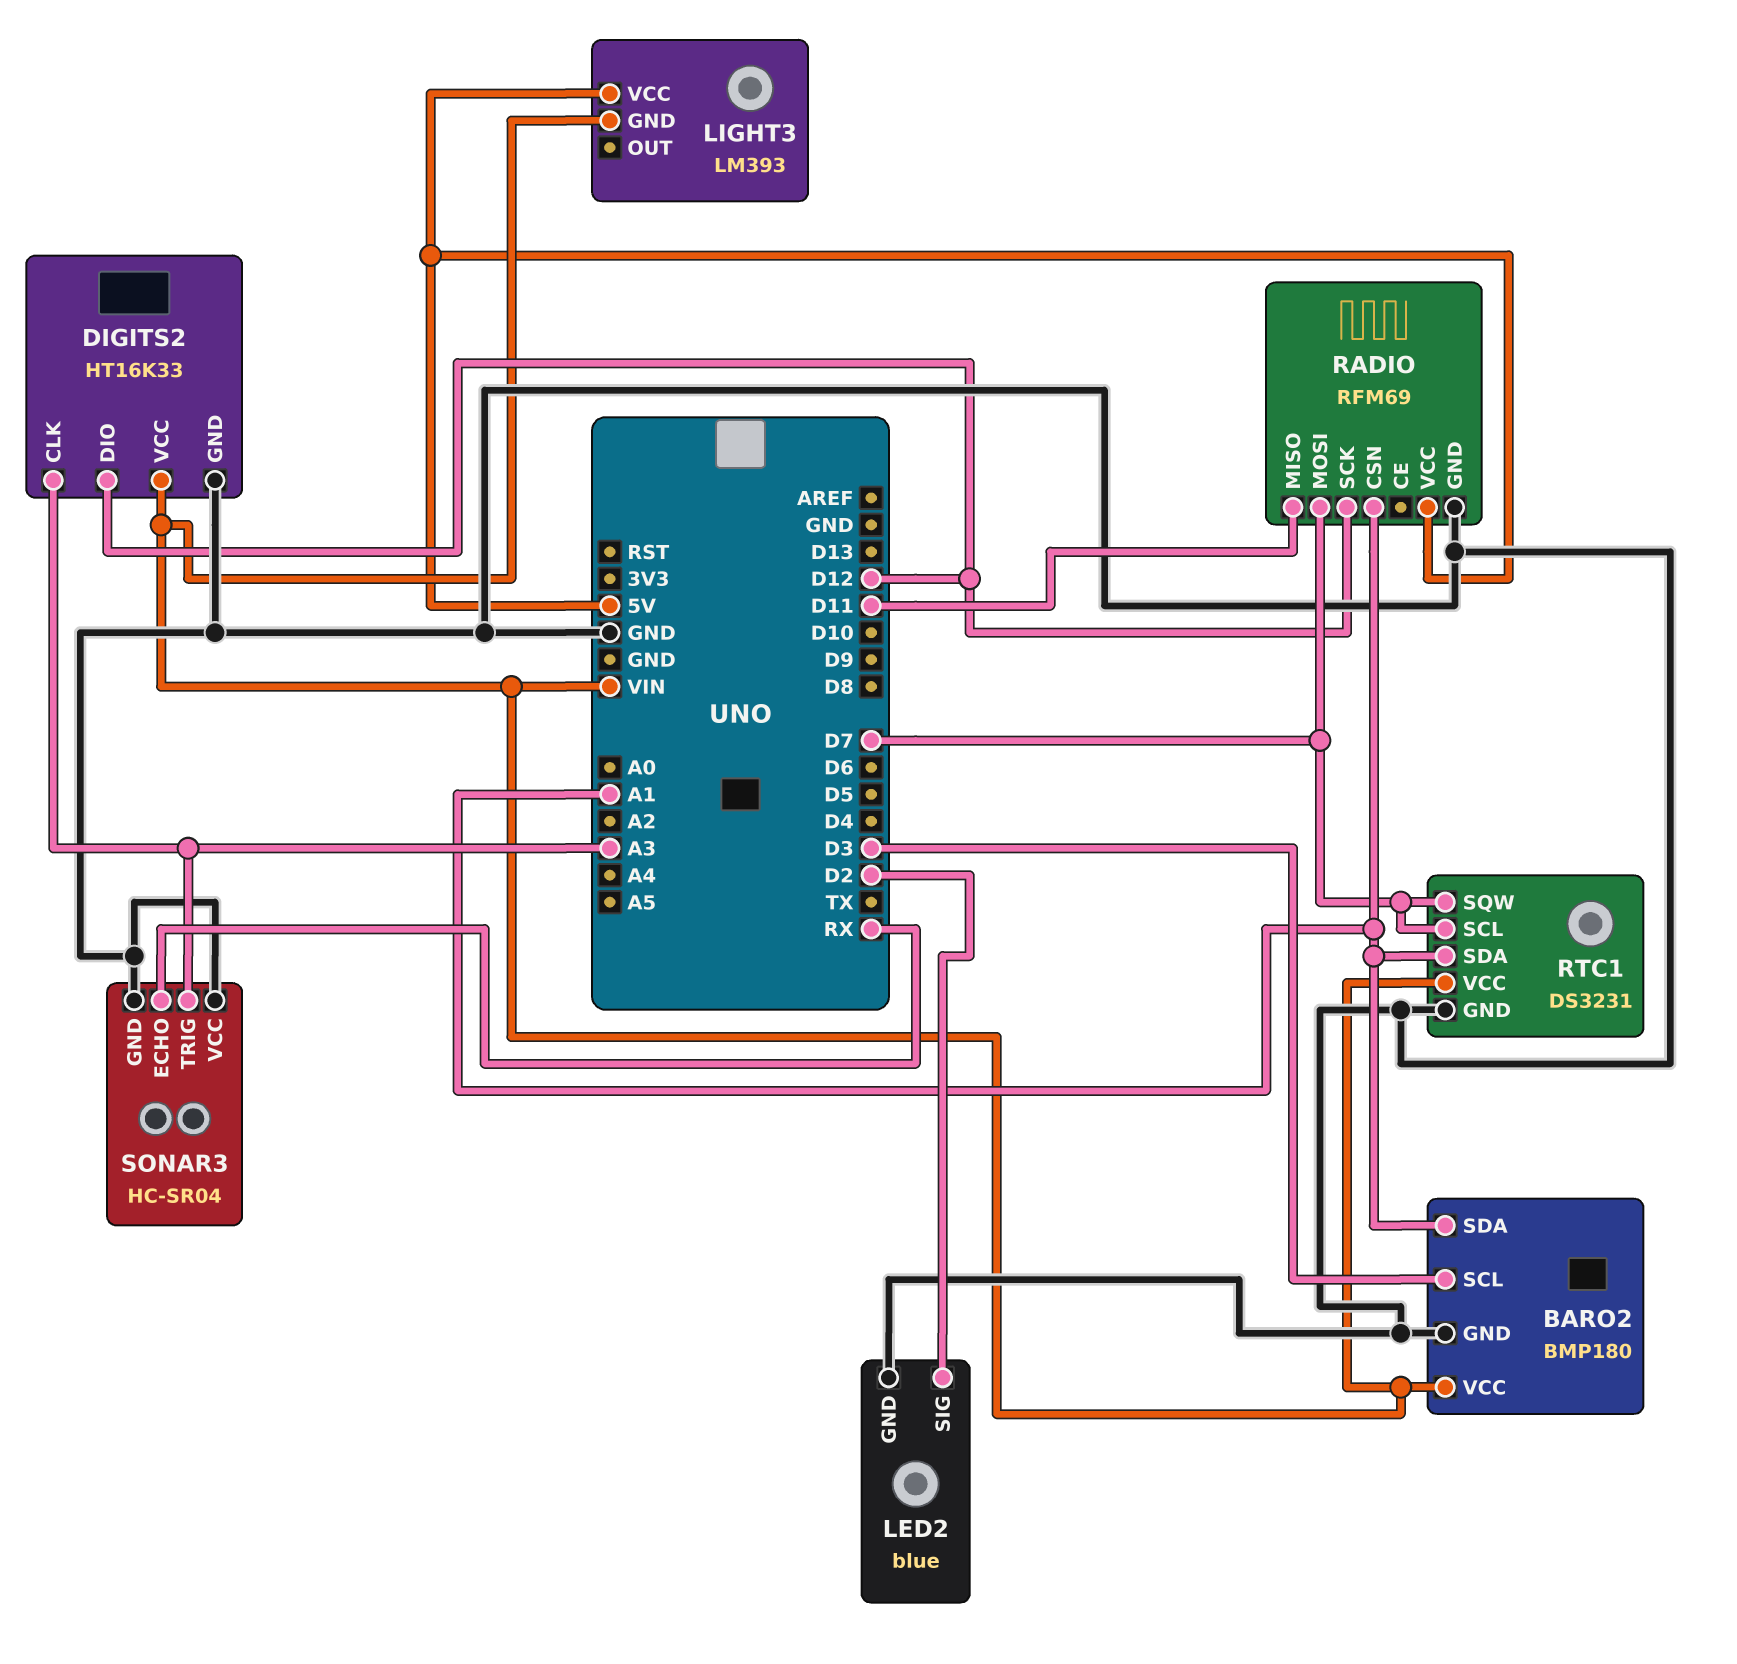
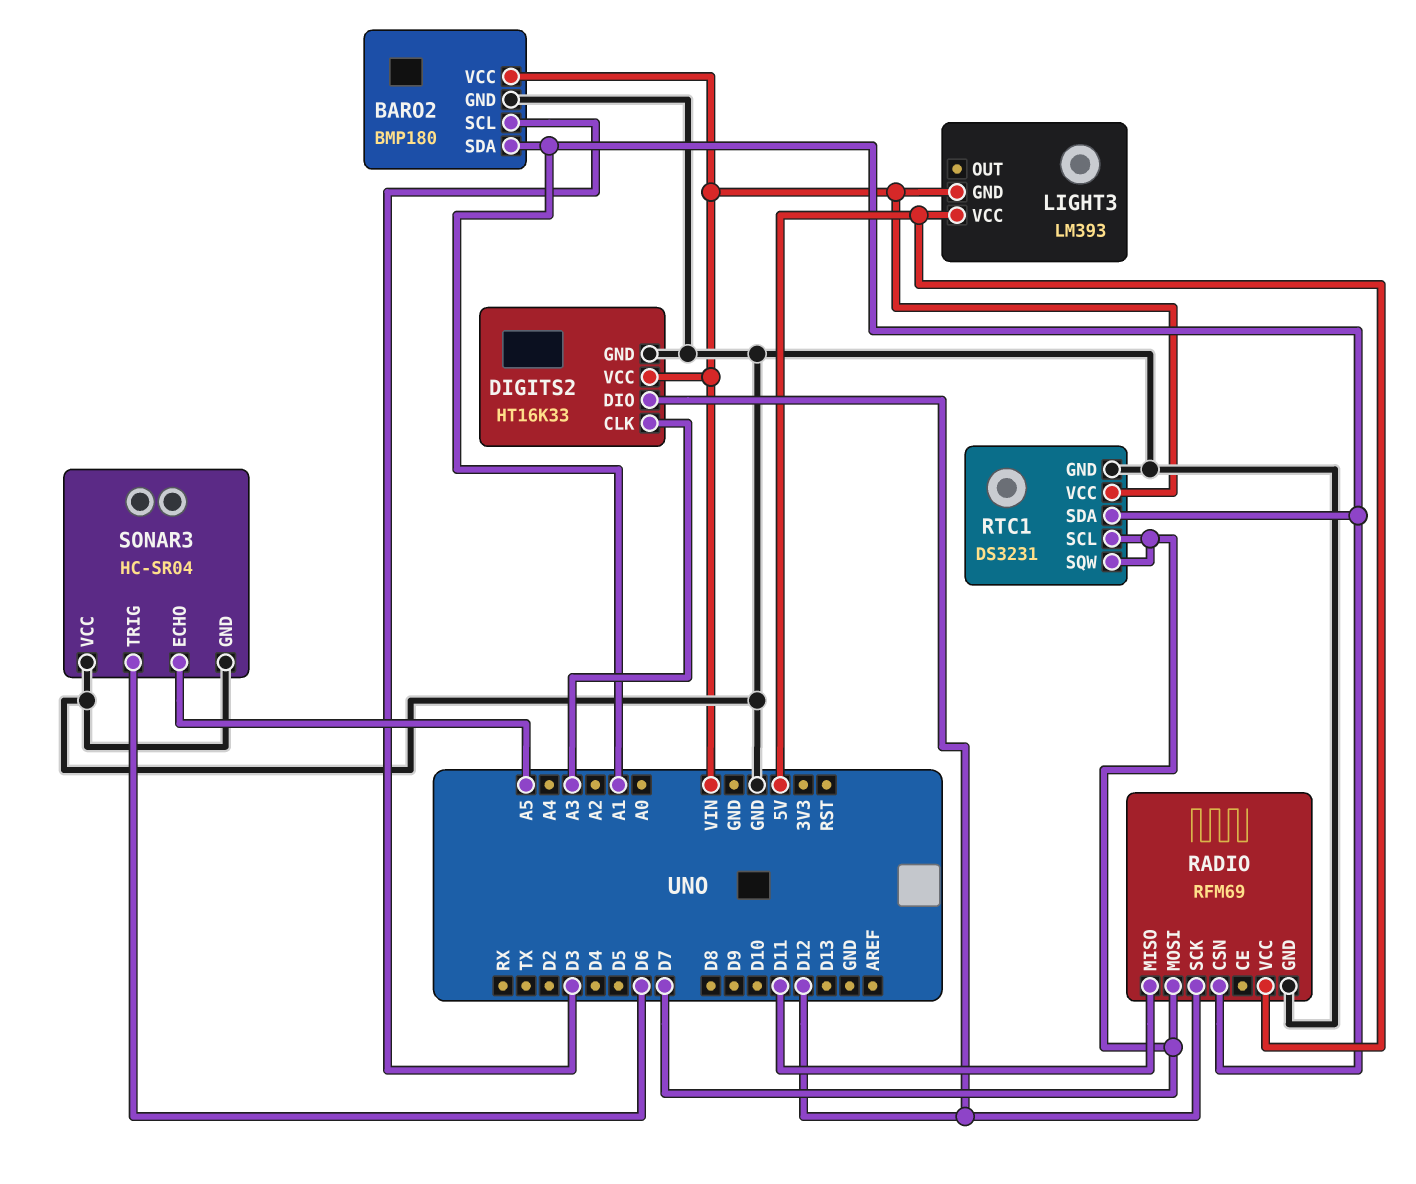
LED2: blue -> none
LED2 pin GND: GND -> none
LED2 pin SIG: D2 -> none
SONAR3 pin ECHO: RX -> A5
SONAR3 pin TRIG: A3 -> D6

